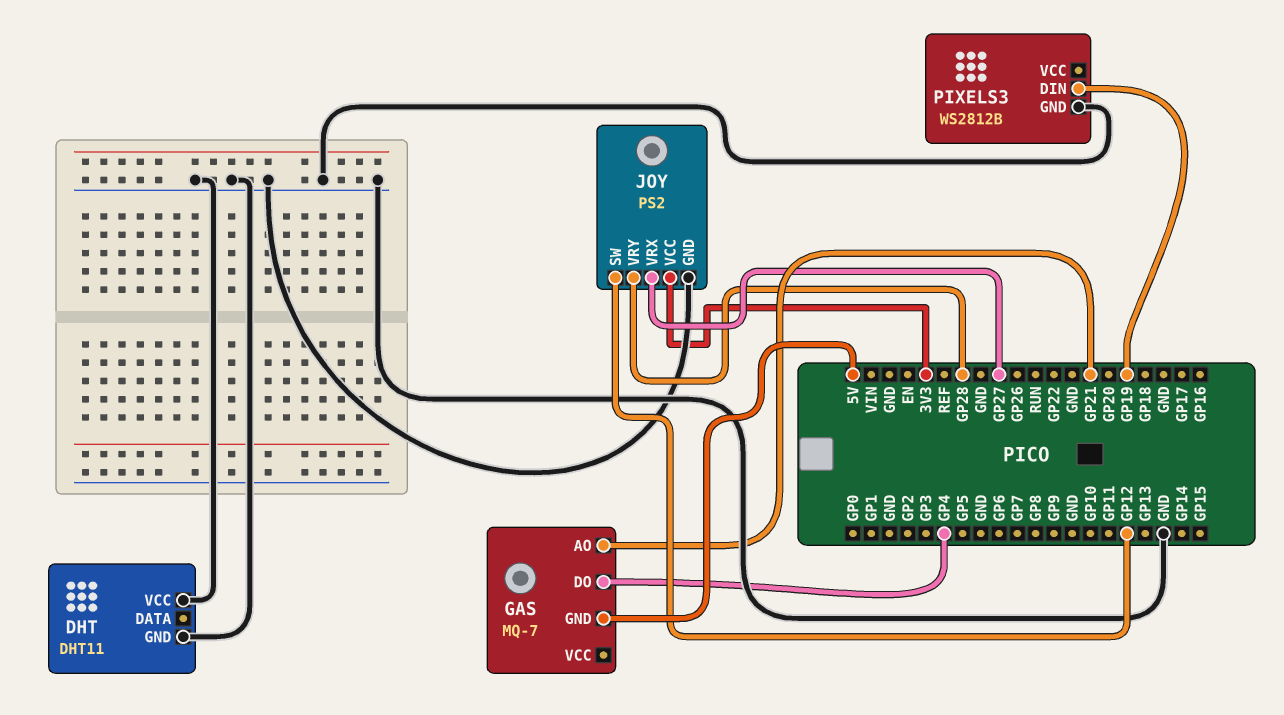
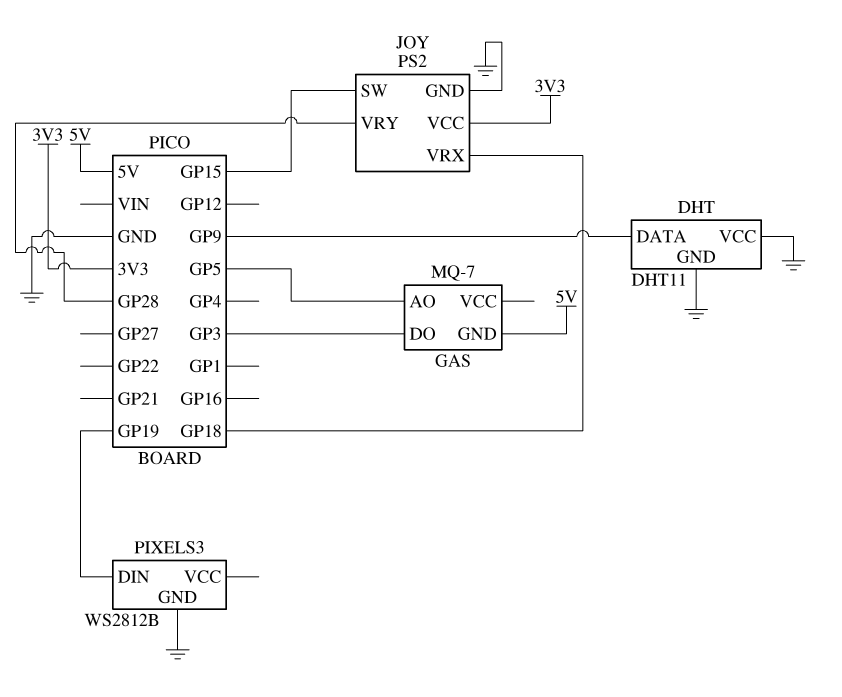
DHT pin DATA: none -> GP9
GAS pin AO: GP21 -> GP5
GAS pin DO: GP4 -> GP3
JOY pin SW: GP12 -> GP15
JOY pin VRX: GP27 -> GP18

